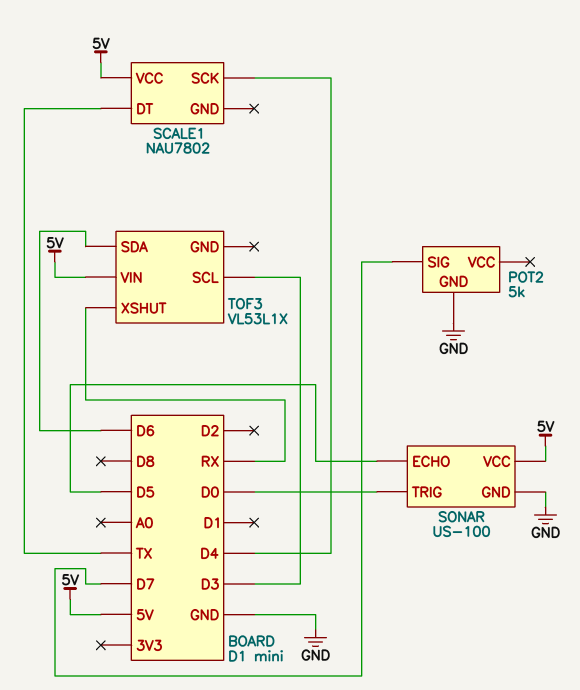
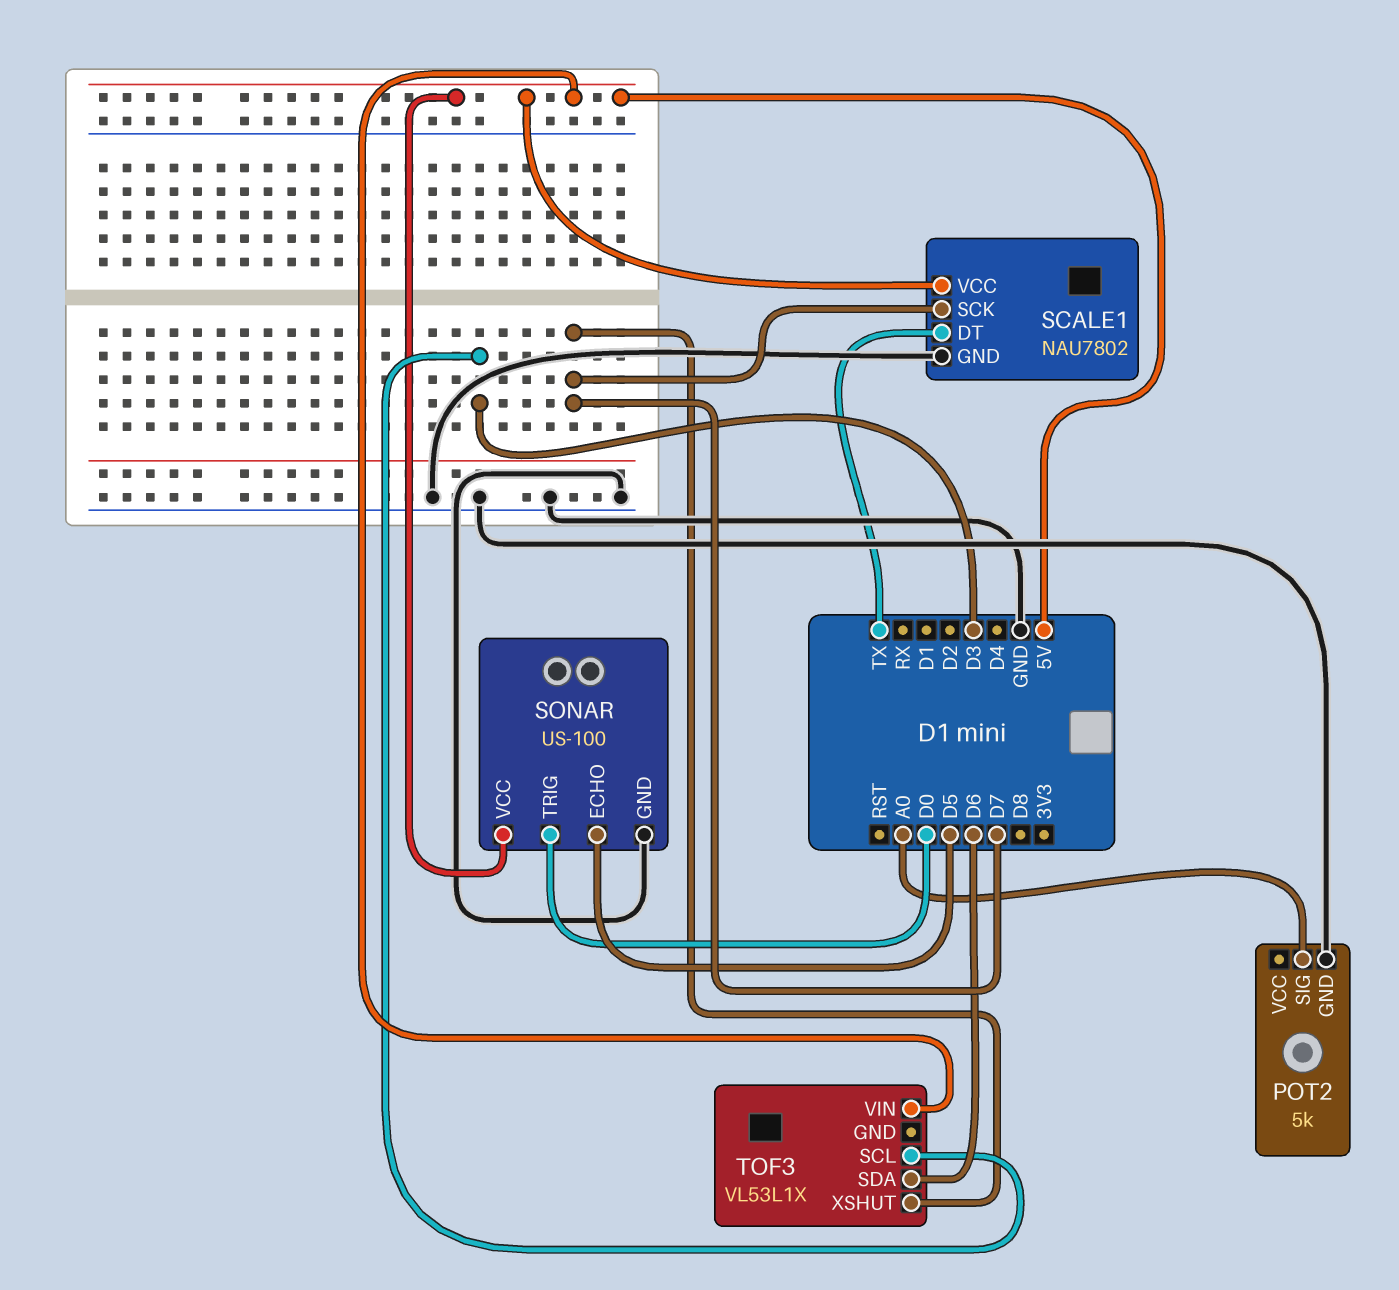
POT2 pin SIG: D7 -> A0
SCALE1 pin GND: none -> GND
SCALE1 pin SCK: D4 -> D7
TOF3 pin XSHUT: RX -> D7

